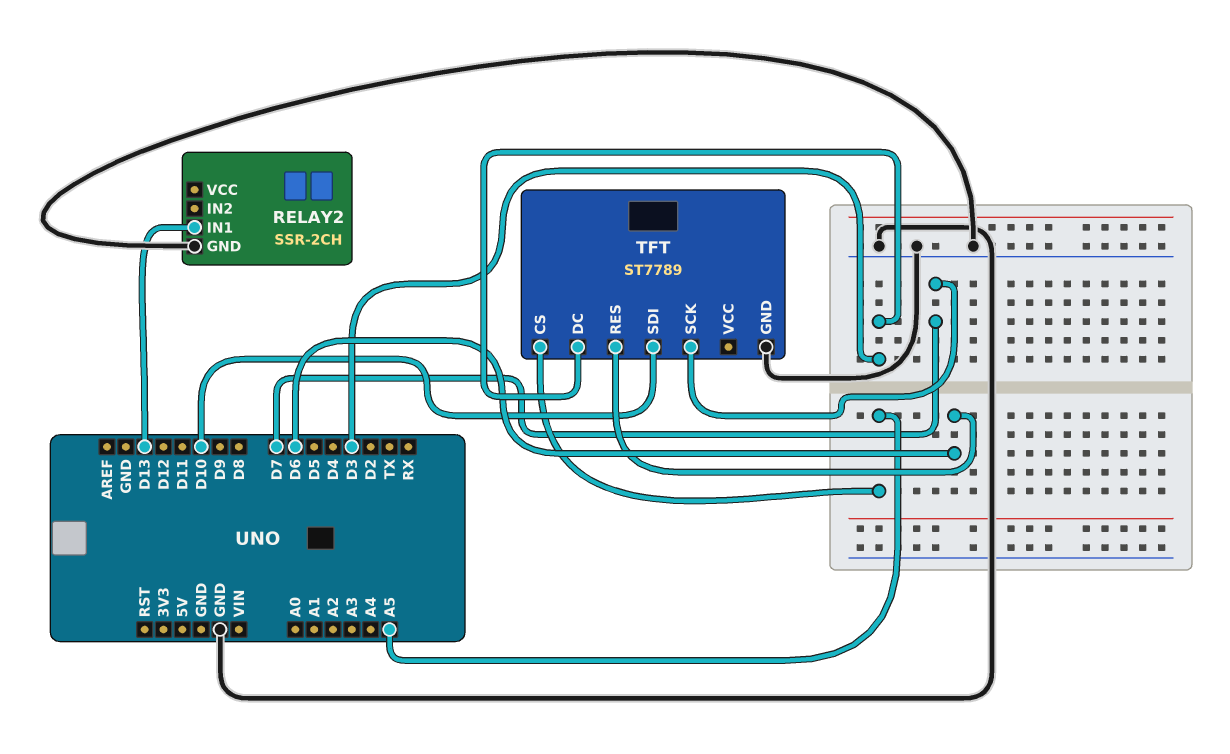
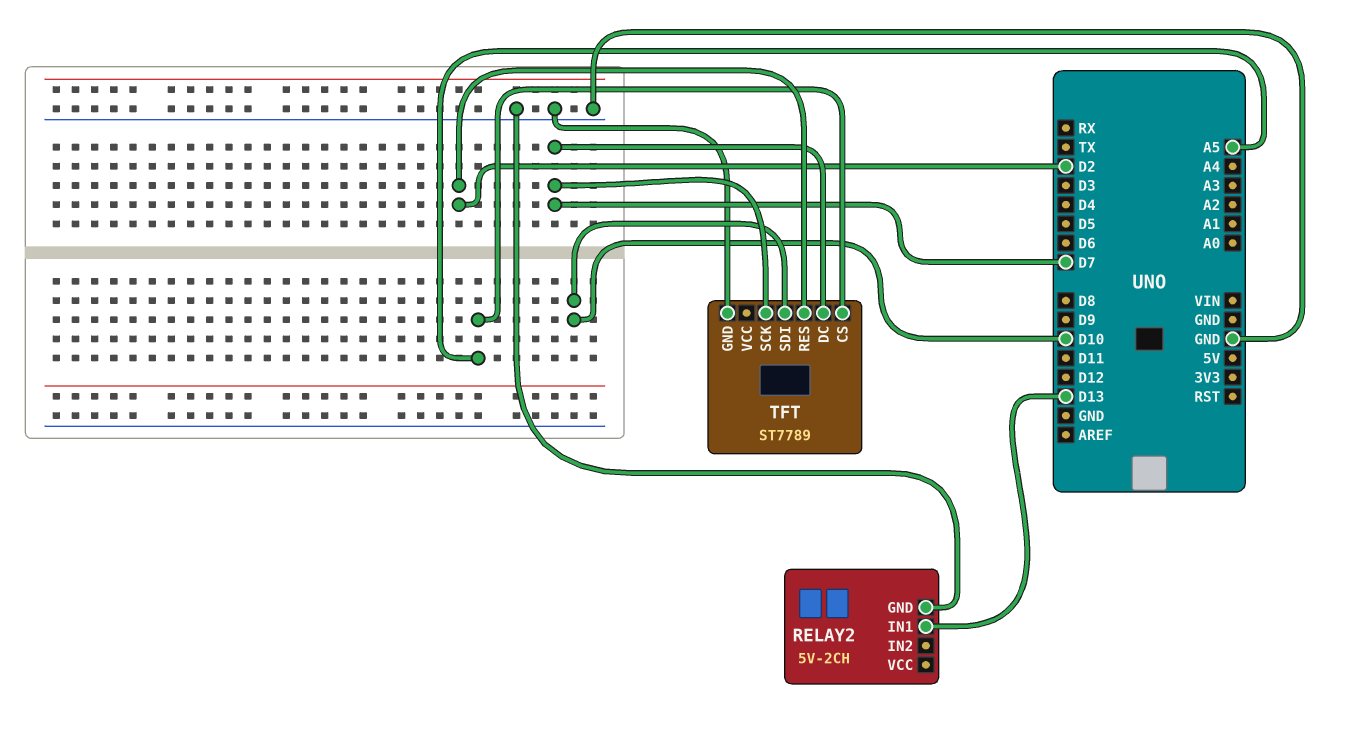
RELAY2: SSR-2CH -> 5V-2CH
TFT pin DC: D3 -> D7
TFT pin RES: D6 -> D2

